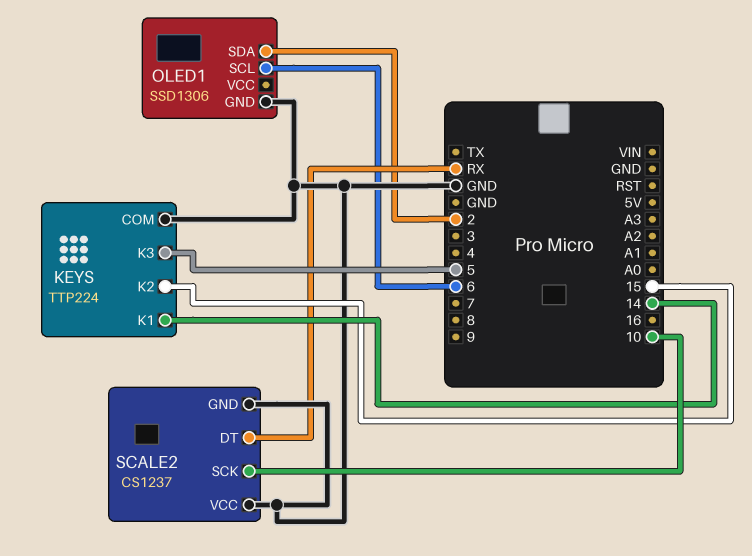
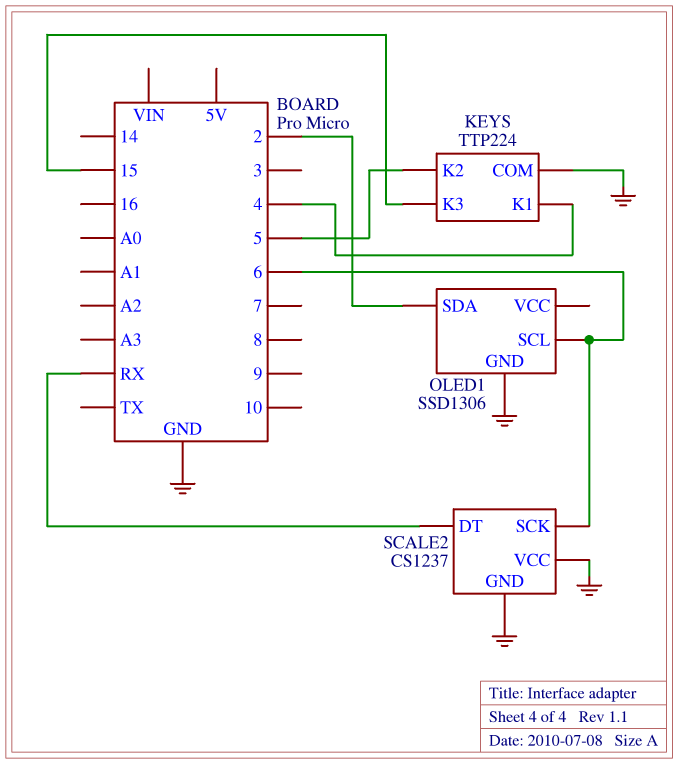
KEYS pin K1: 14 -> 4
KEYS pin K2: 15 -> 5
KEYS pin K3: 5 -> 15
SCALE2 pin SCK: 10 -> 6

